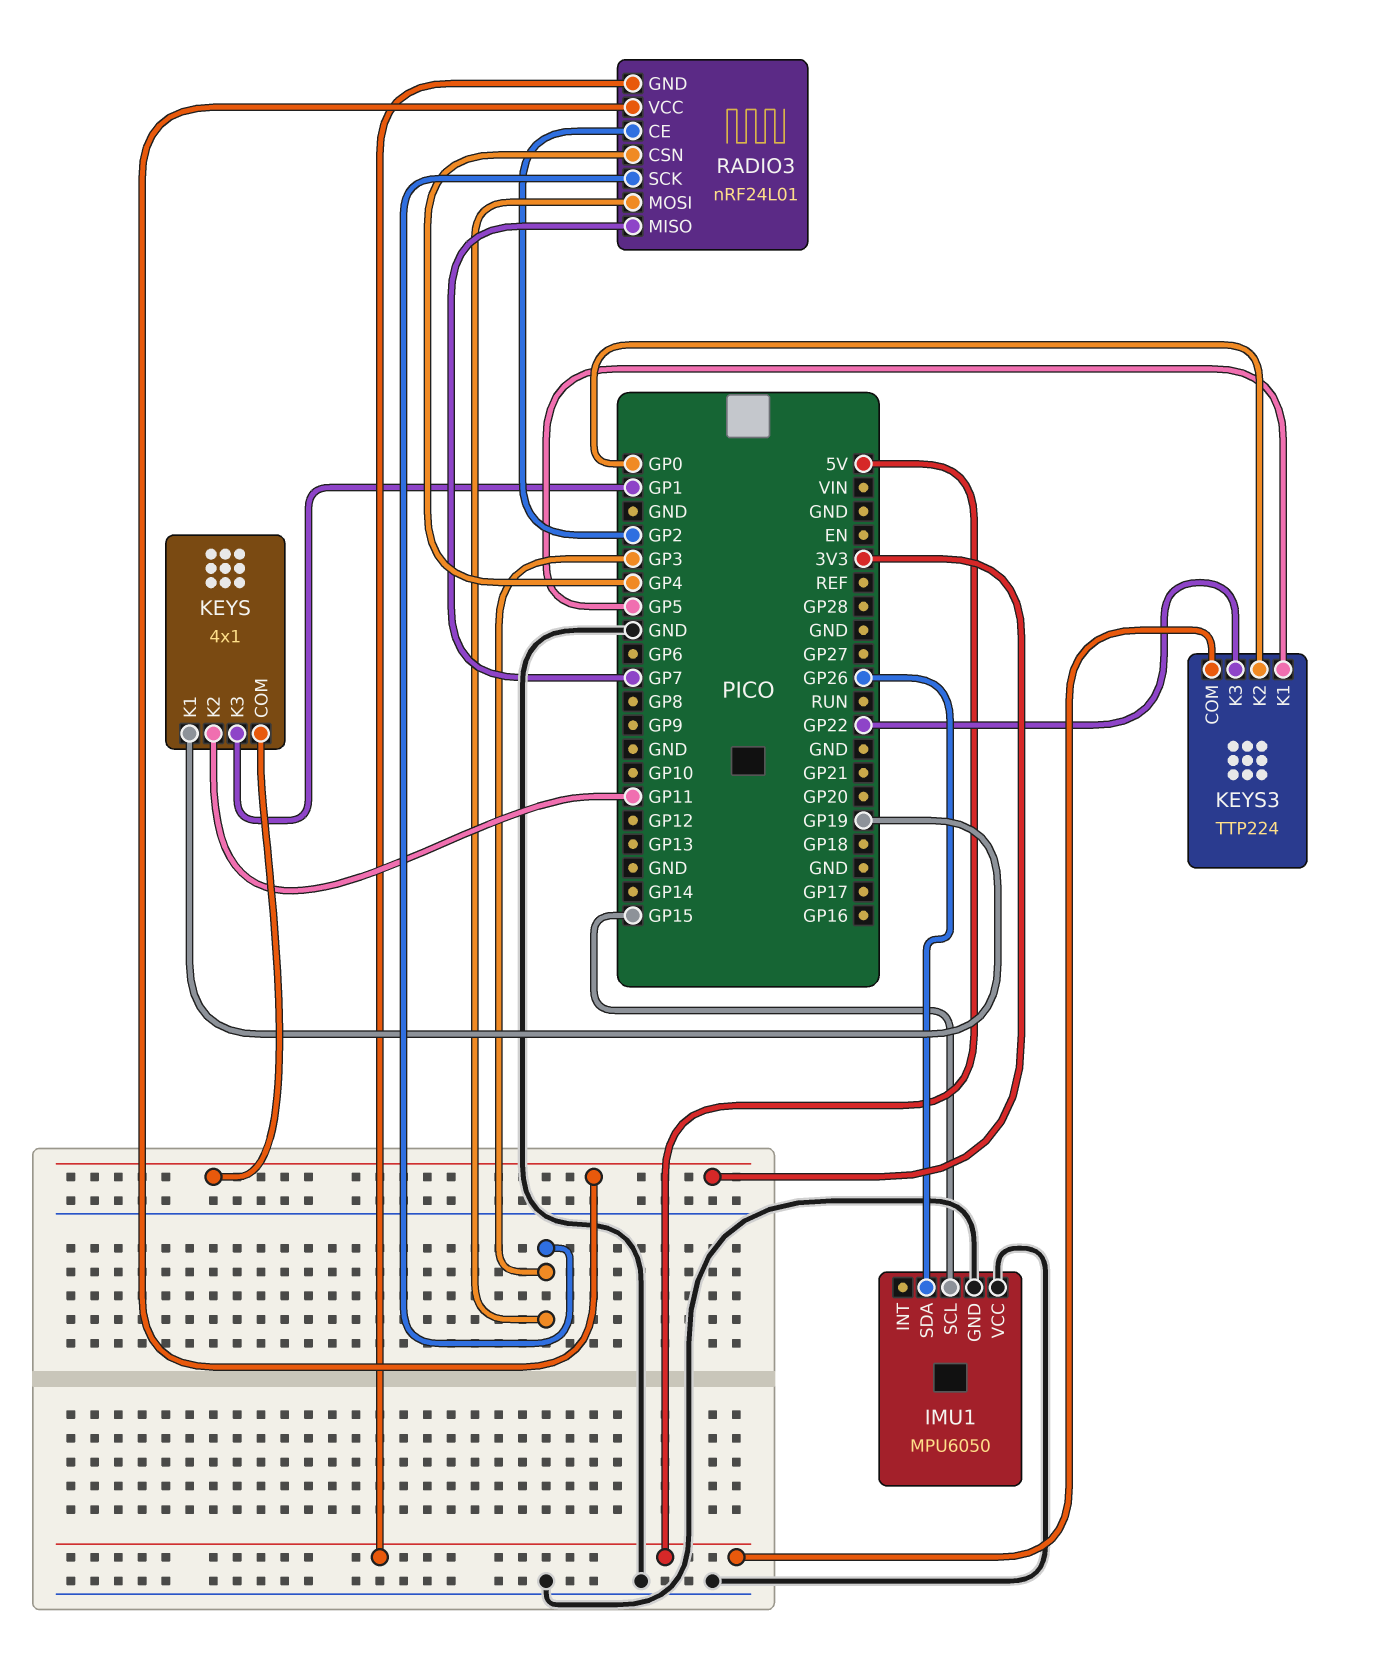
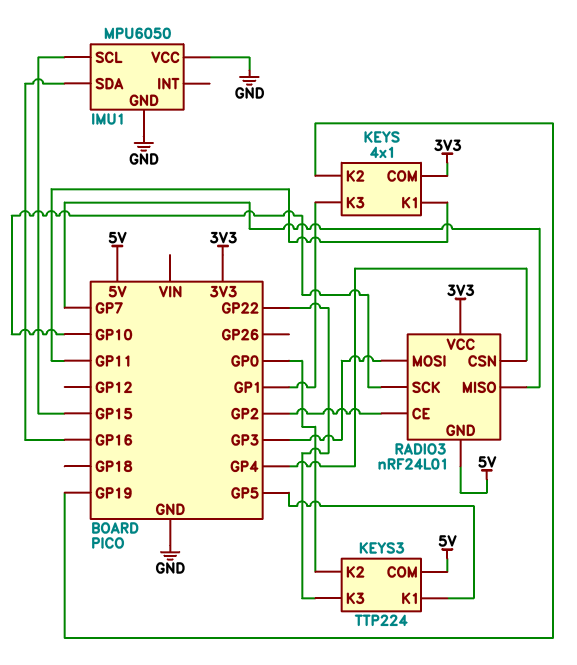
IMU1 pin SDA: GP26 -> GP16
KEYS pin K1: GP19 -> GP11
KEYS pin K2: GP11 -> GP19
RADIO3 pin SCK: GP3 -> GP10

